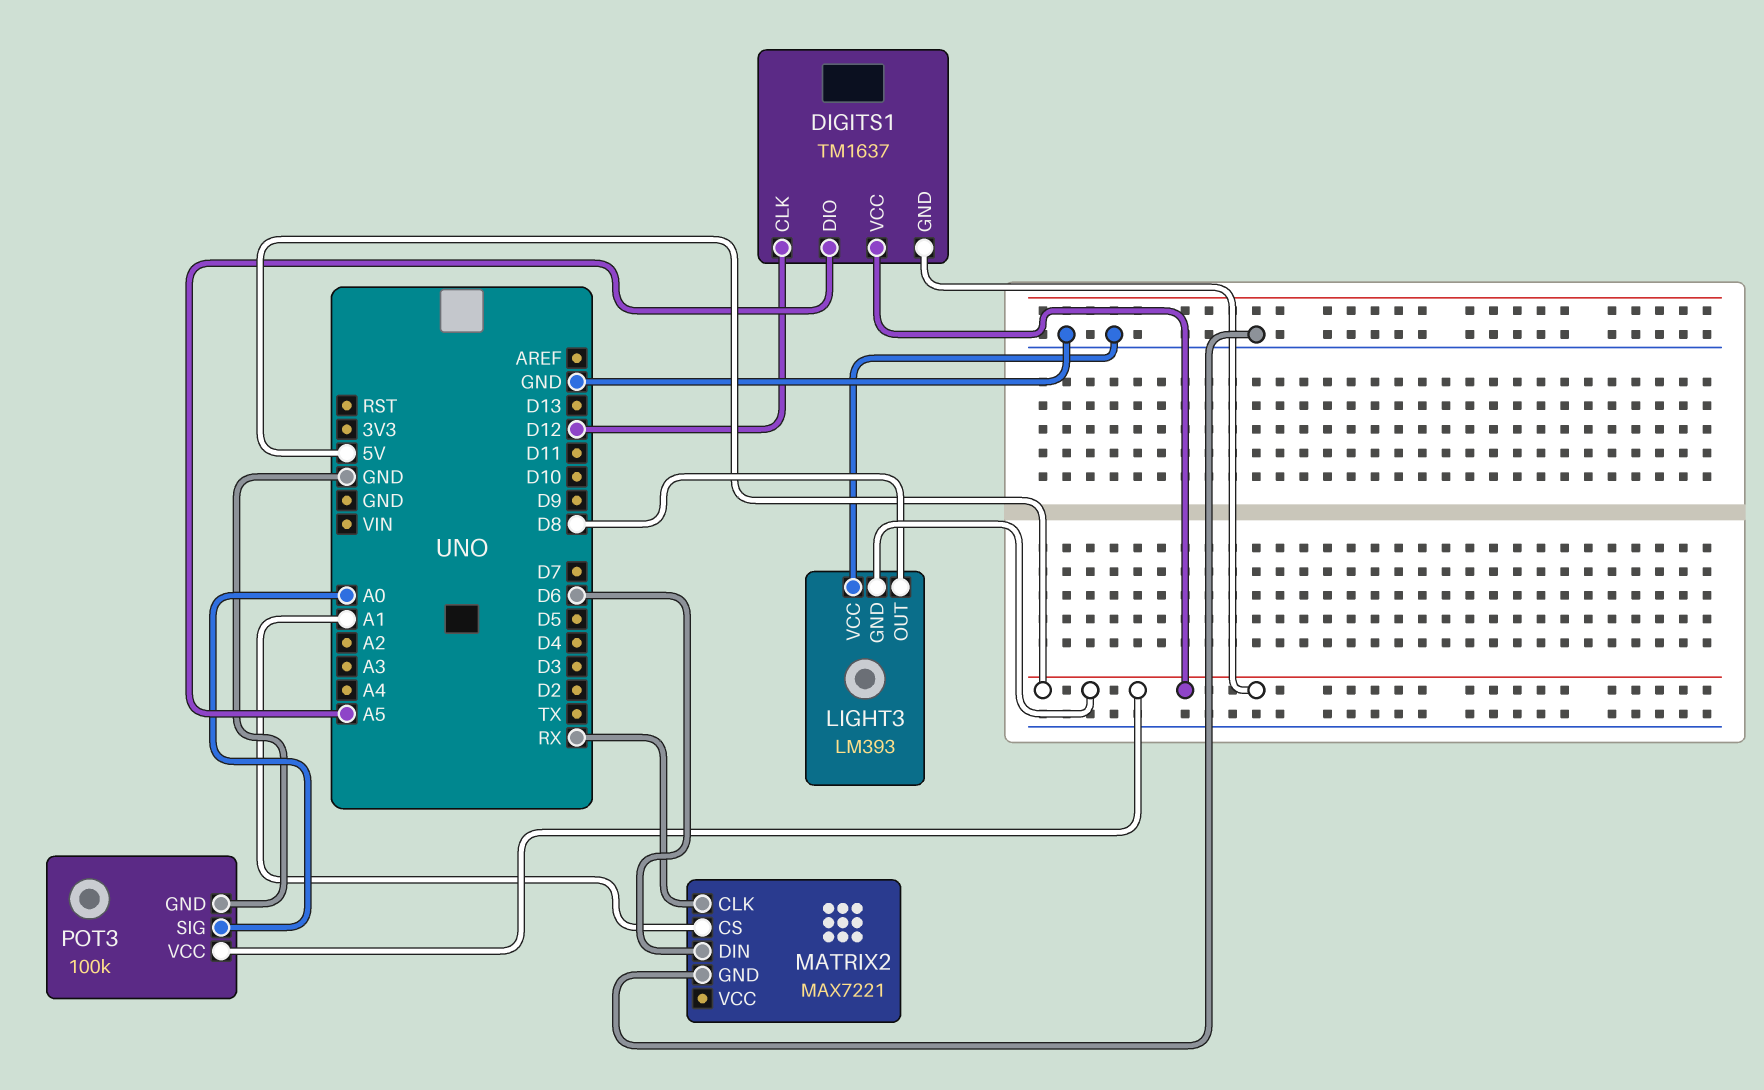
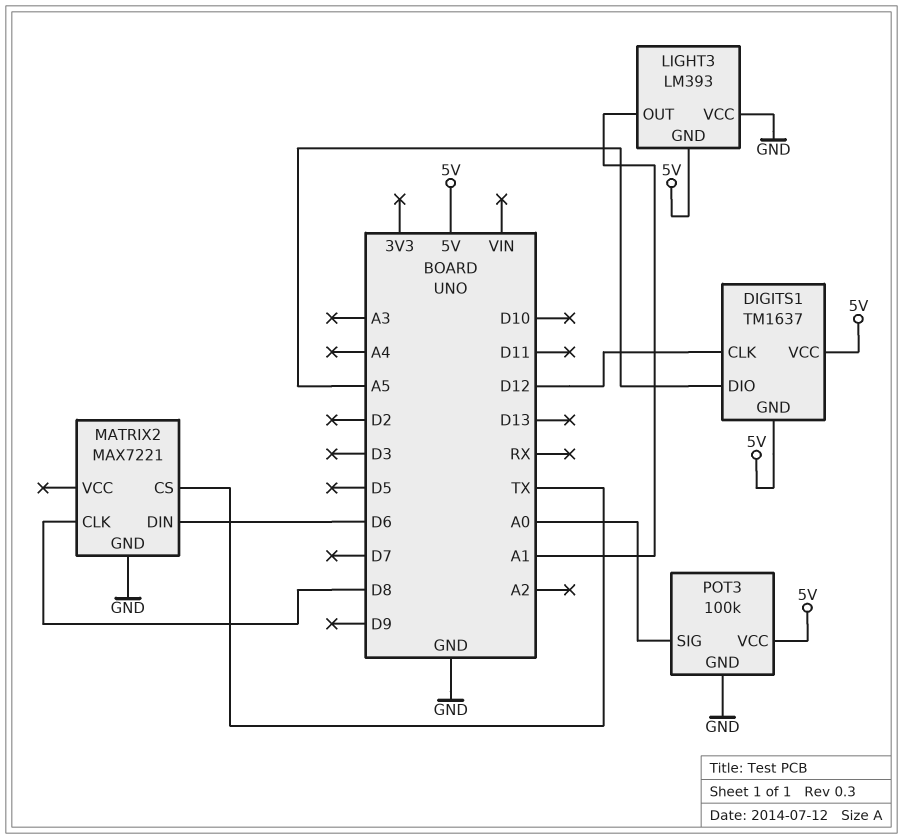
LIGHT3 pin OUT: D8 -> A1
MATRIX2 pin CLK: RX -> D8
MATRIX2 pin CS: A1 -> TX

